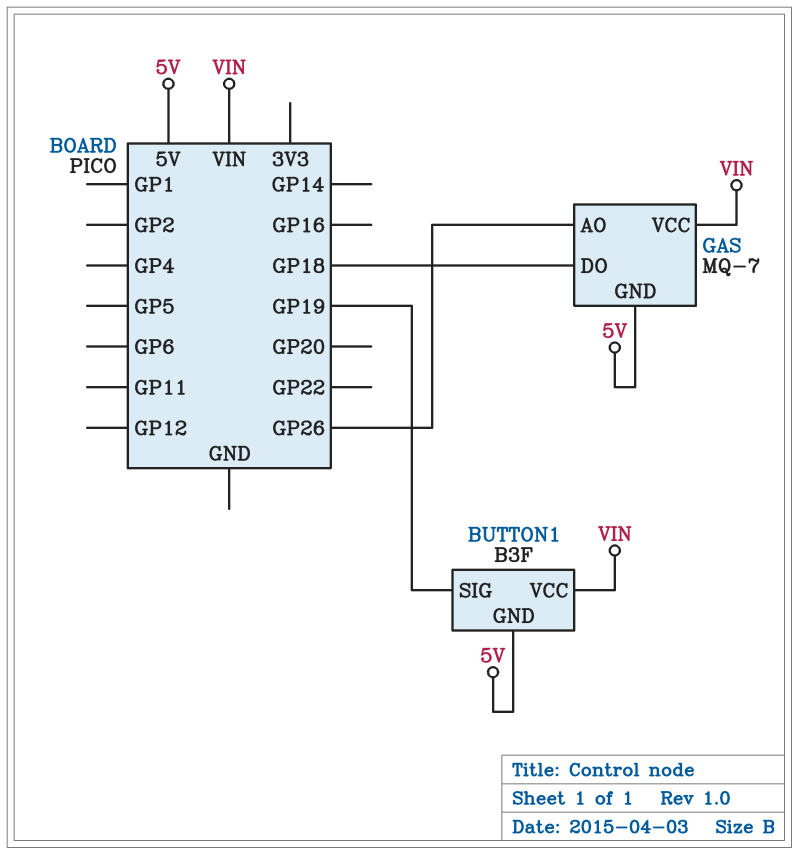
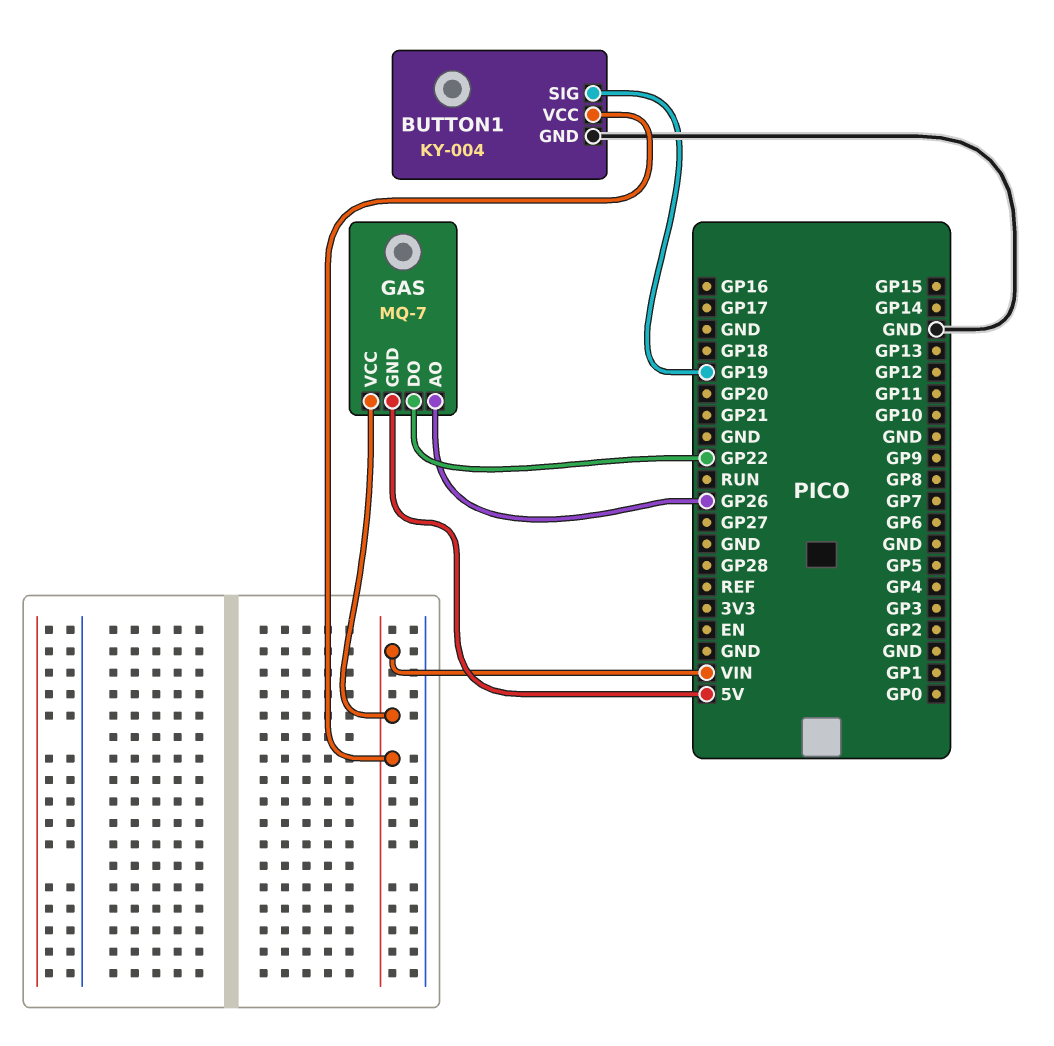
BUTTON1: B3F -> KY-004
BUTTON1 pin GND: 5V -> GND
GAS pin DO: GP18 -> GP22

